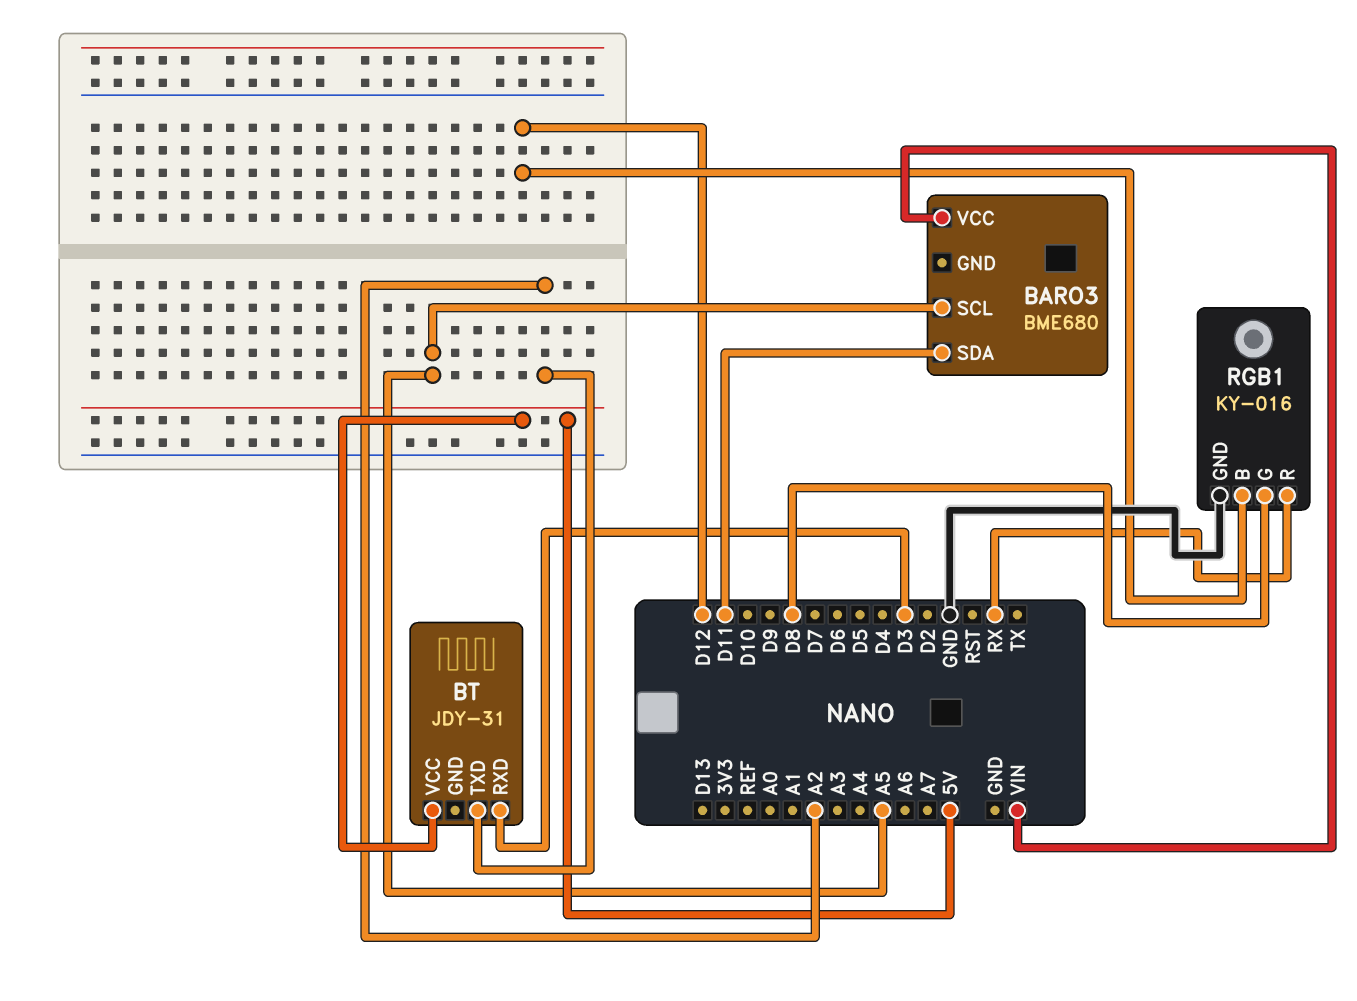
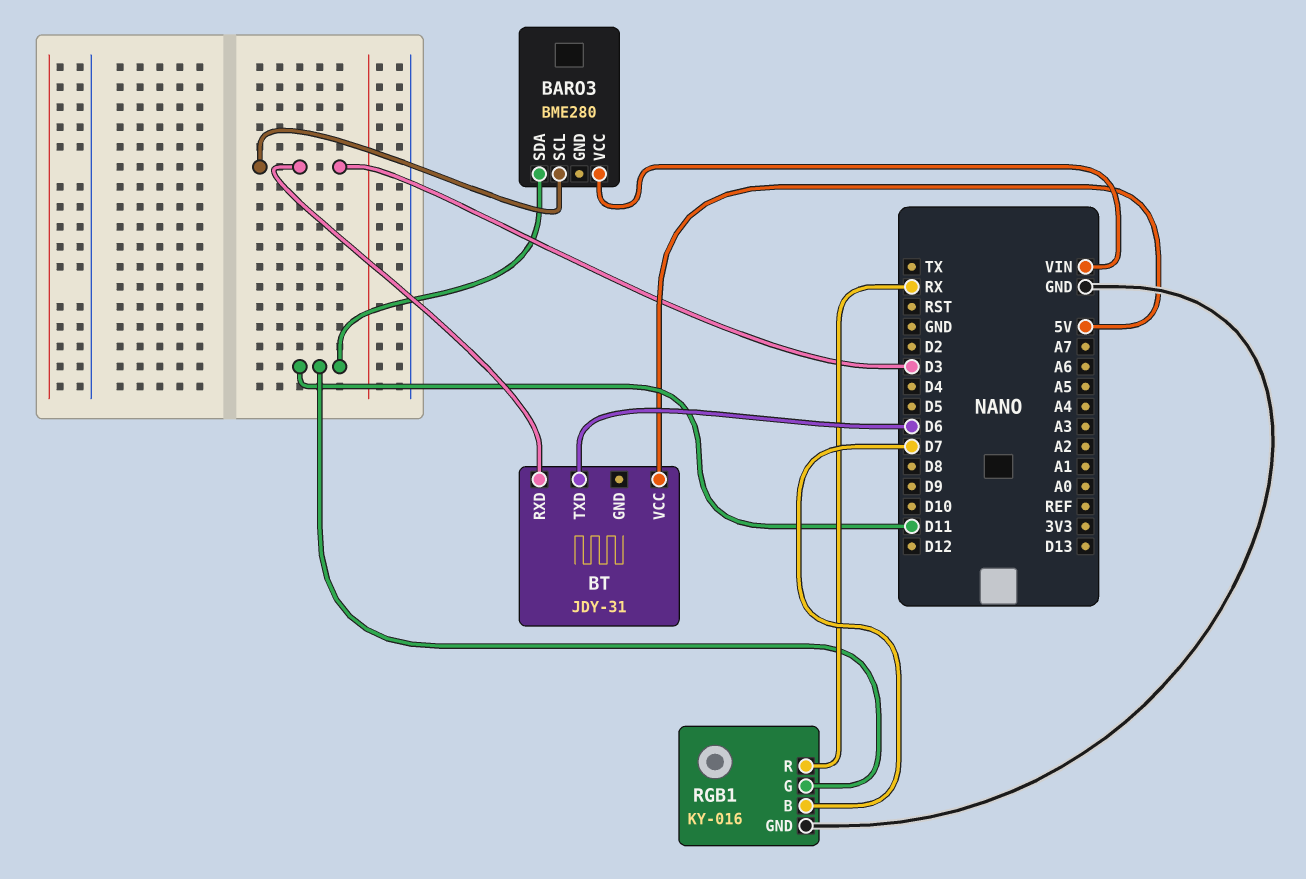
BARO3: BME680 -> BME280
BARO3 pin SCL: A5 -> D3
BT pin TXD: A2 -> D6
RGB1 pin B: D12 -> D7
RGB1 pin G: D8 -> D11

